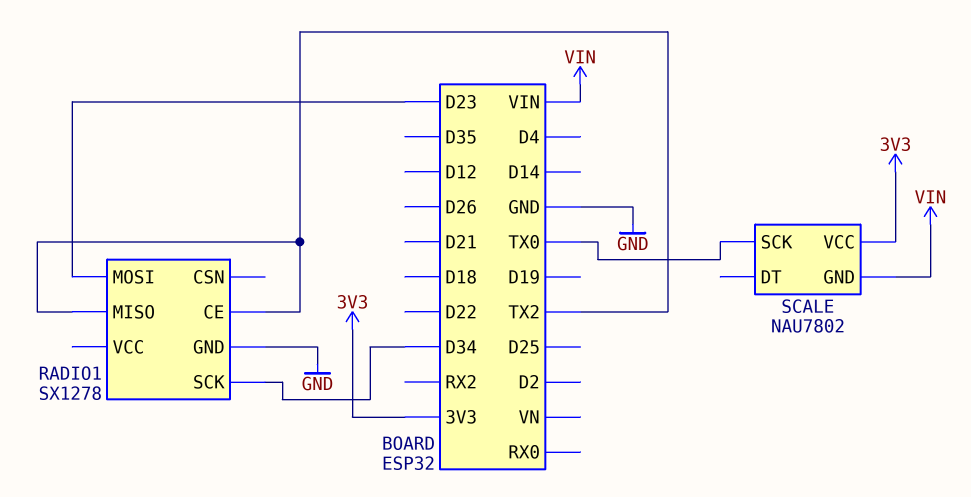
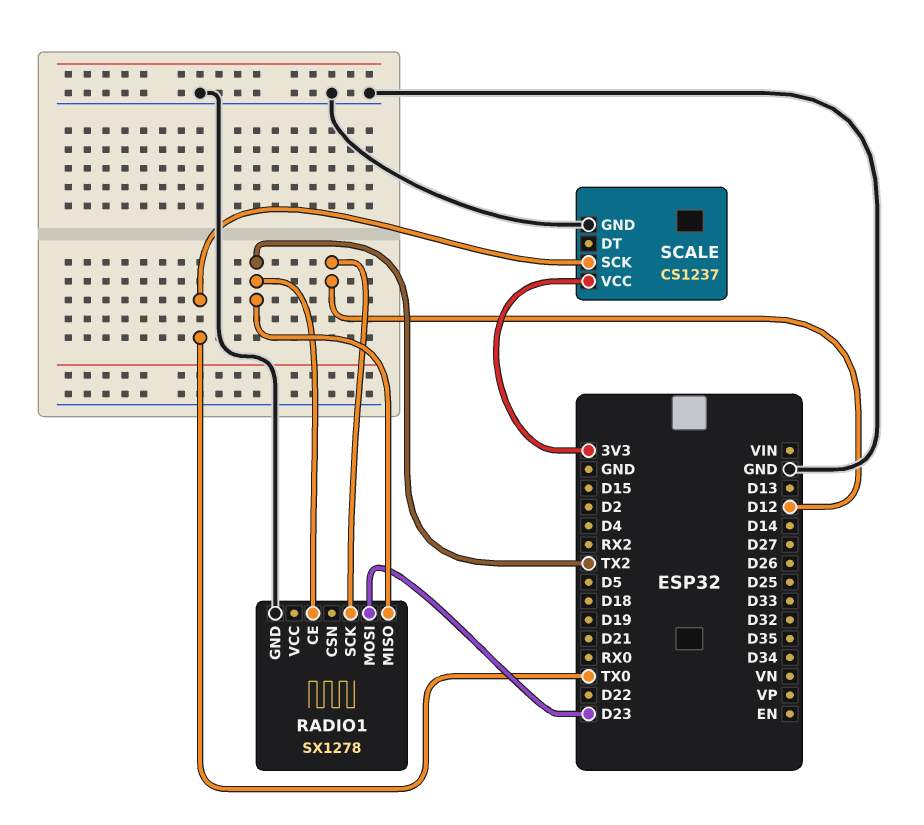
RADIO1 pin SCK: D34 -> D12
SCALE: NAU7802 -> CS1237
SCALE pin GND: VIN -> GND

